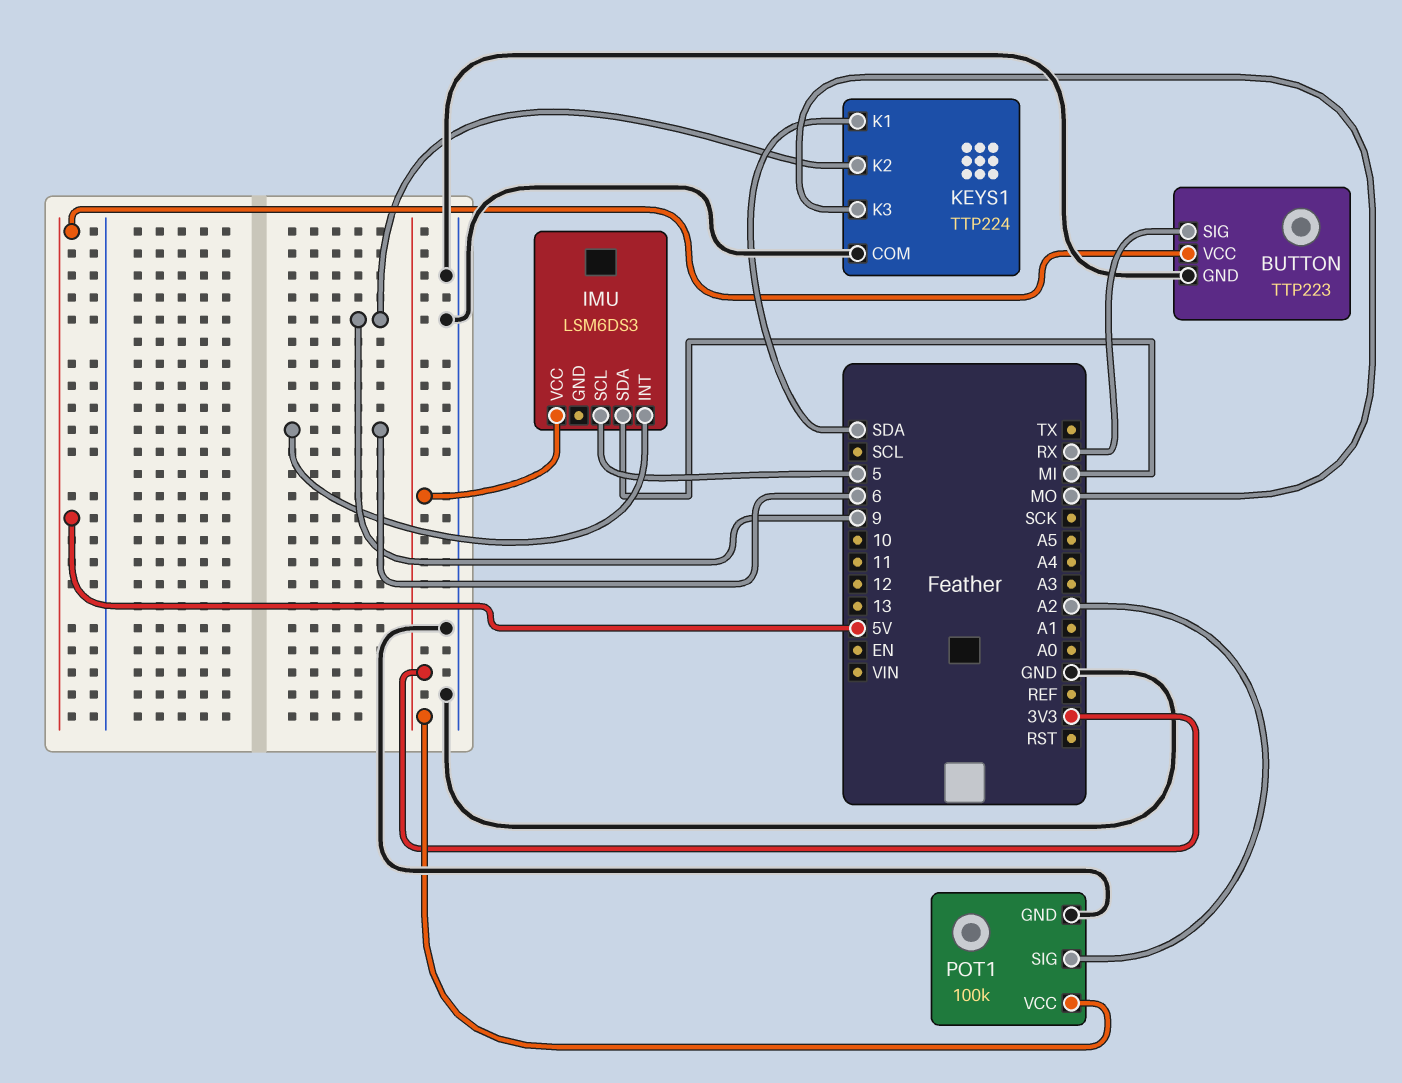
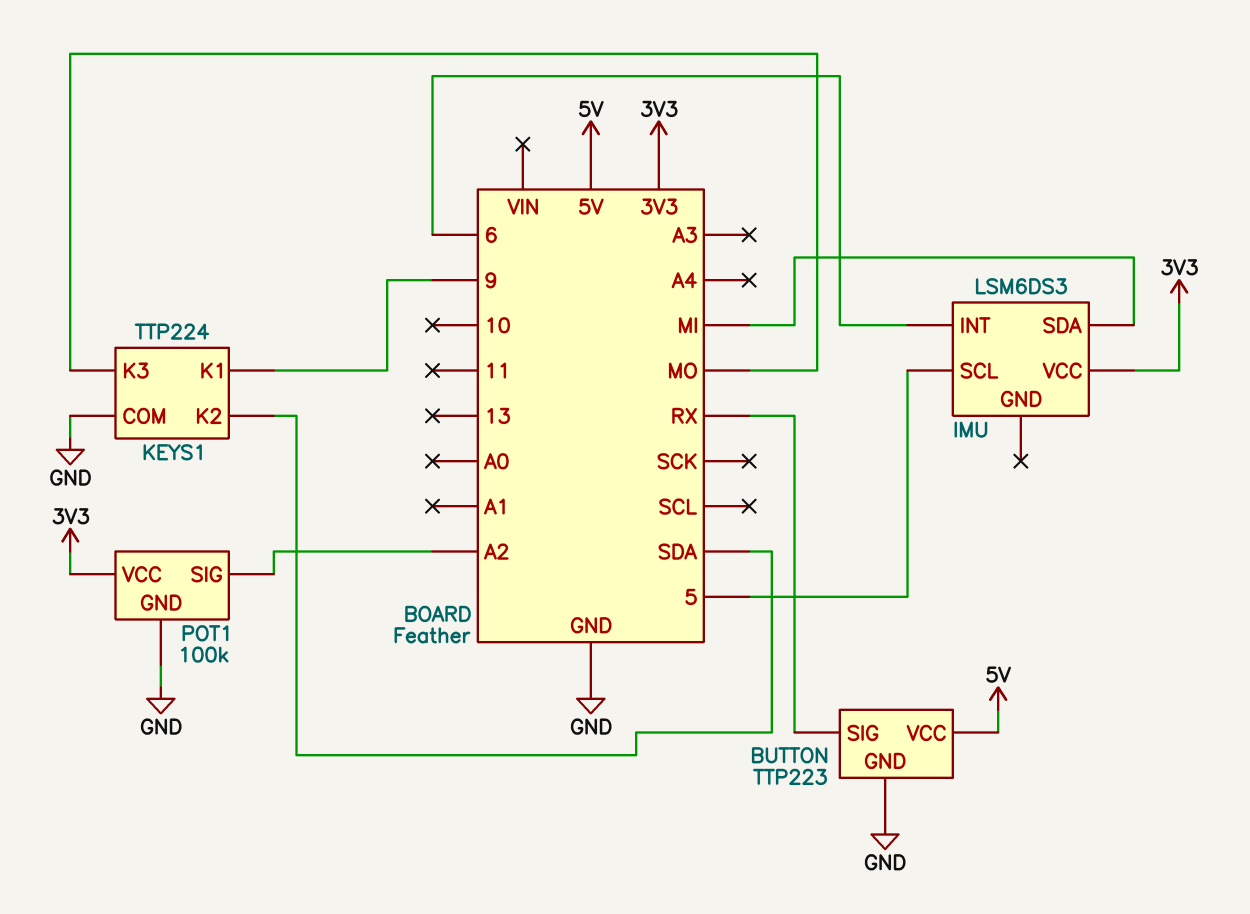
KEYS1 pin K1: SDA -> 9
KEYS1 pin K2: 9 -> SDA

